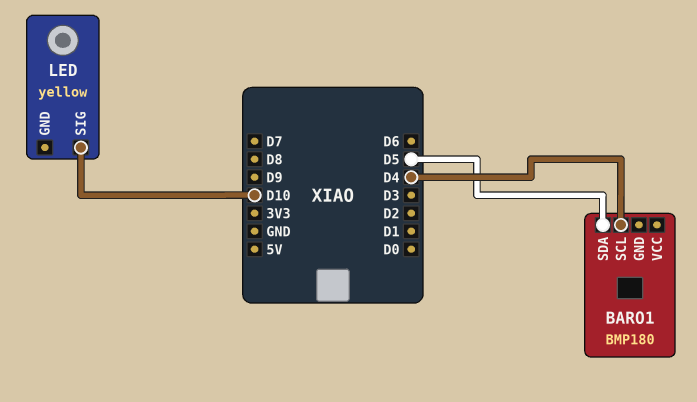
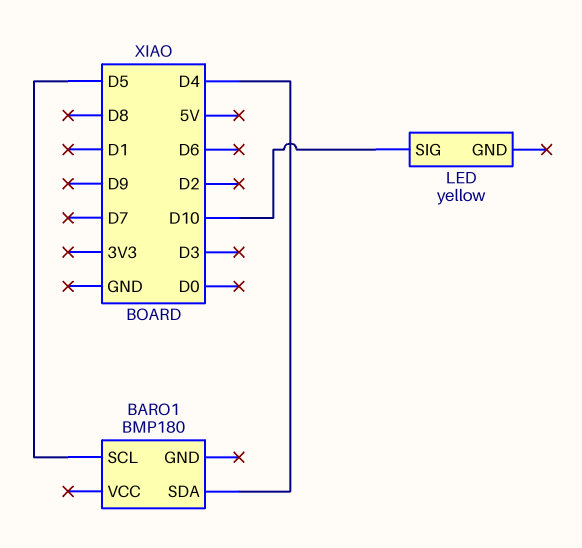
BARO1 pin SCL: D4 -> D5
BARO1 pin SDA: D5 -> D4

